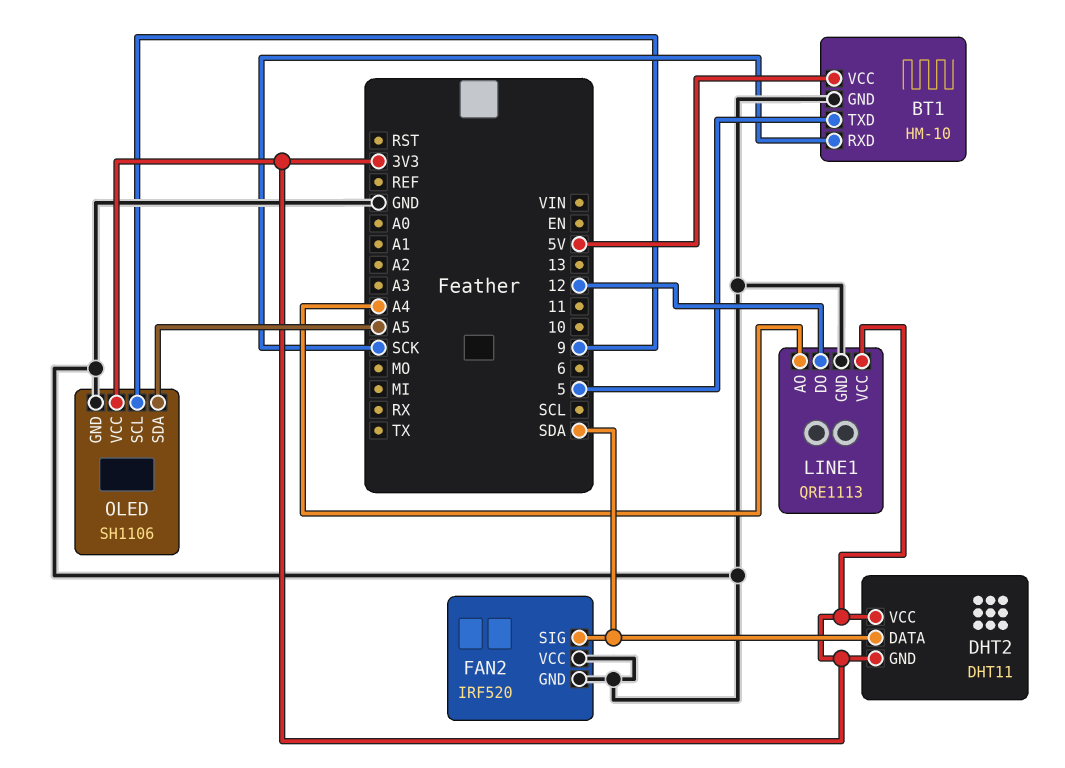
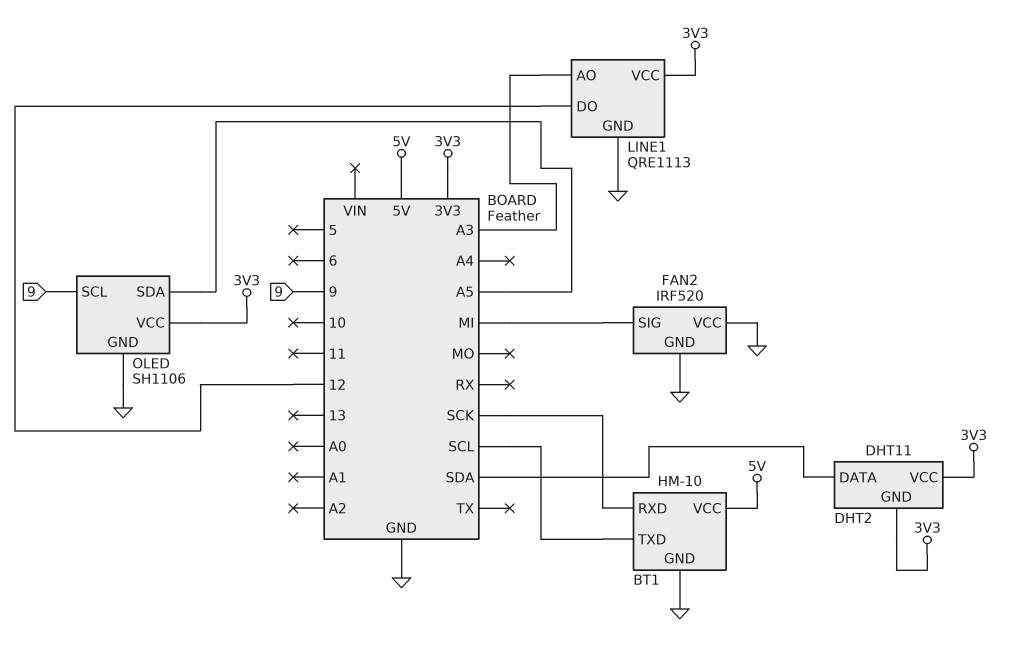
BT1 pin TXD: 5 -> SCL
FAN2 pin SIG: SDA -> MI
LINE1 pin AO: A4 -> A3

